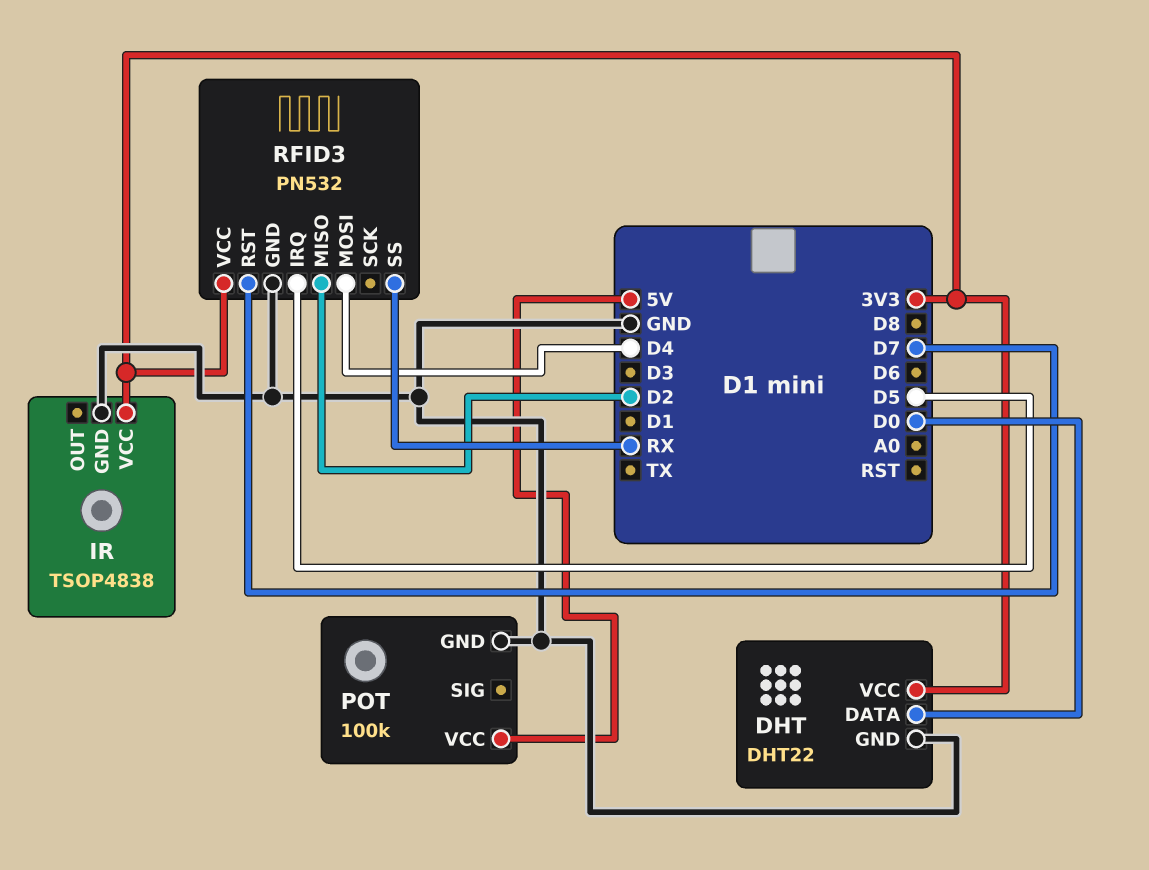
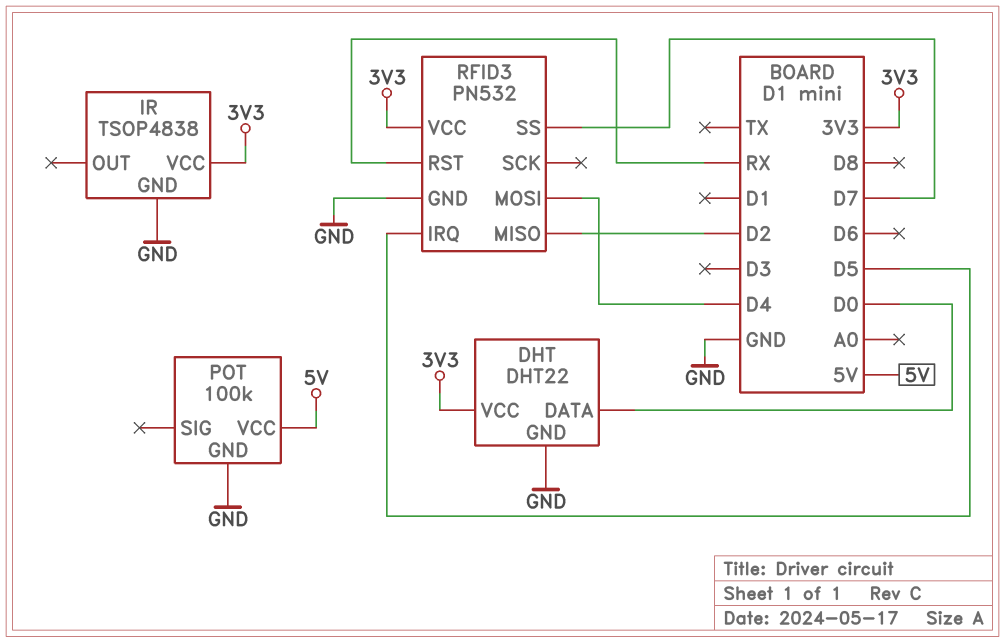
RFID3 pin RST: D7 -> RX
RFID3 pin SS: RX -> D7

